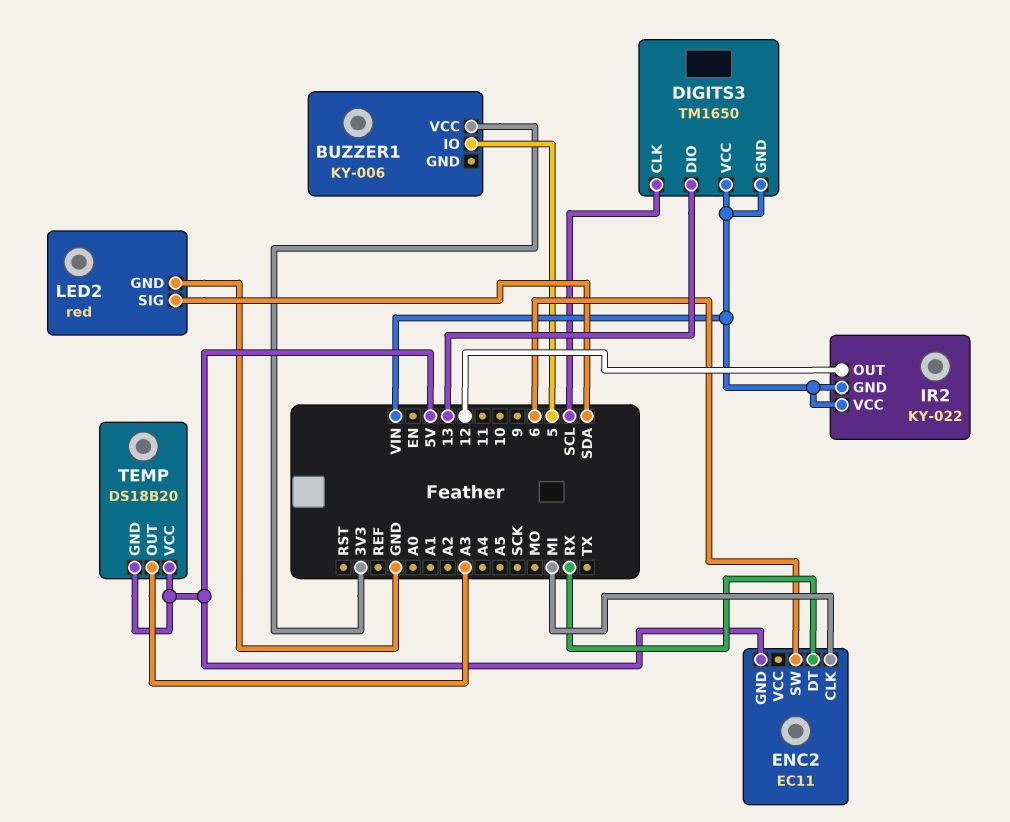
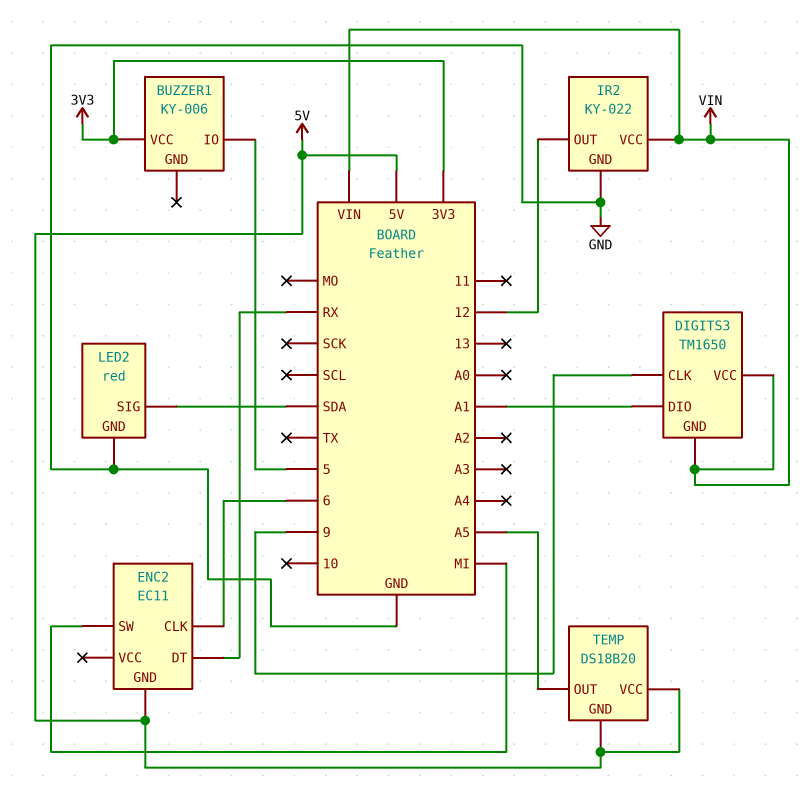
DIGITS3 pin CLK: SCL -> 9
DIGITS3 pin DIO: 13 -> A1
ENC2 pin CLK: MI -> 6
ENC2 pin SW: 6 -> MI
IR2 pin GND: VIN -> GND
TEMP pin OUT: A3 -> A5

